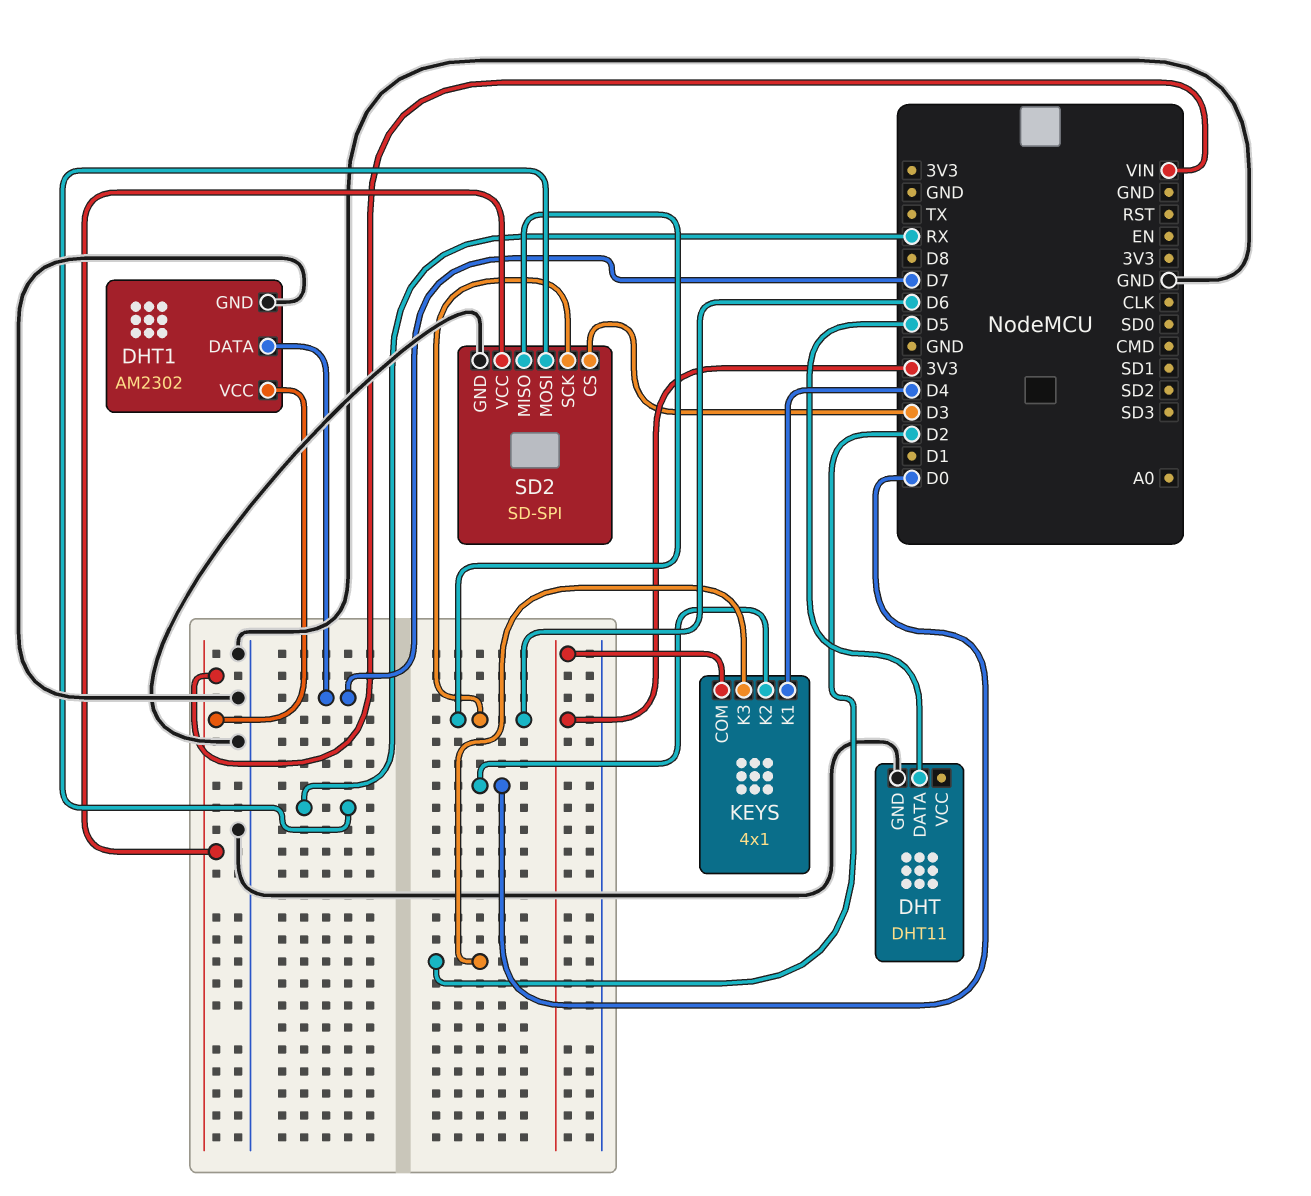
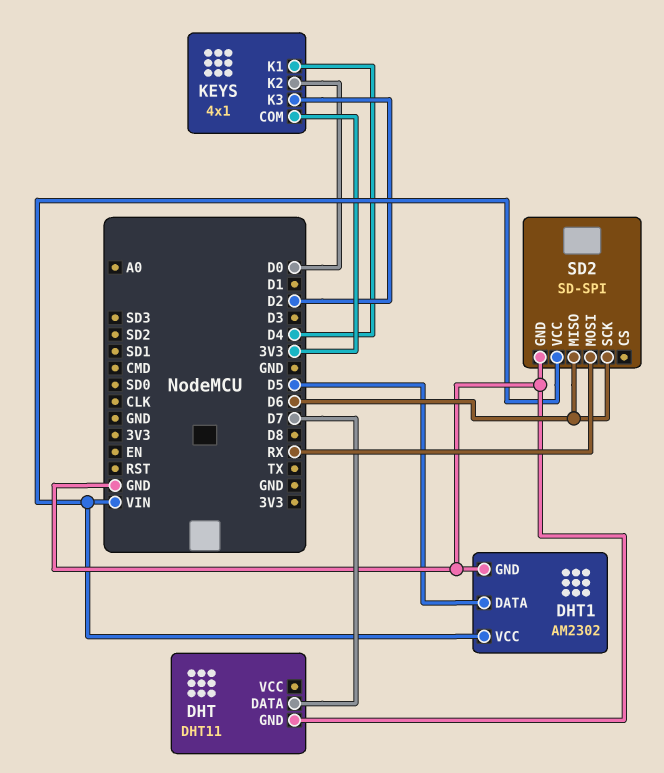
DHT pin DATA: D5 -> D7
DHT1 pin DATA: D7 -> D5
SD2 pin CS: D3 -> none

